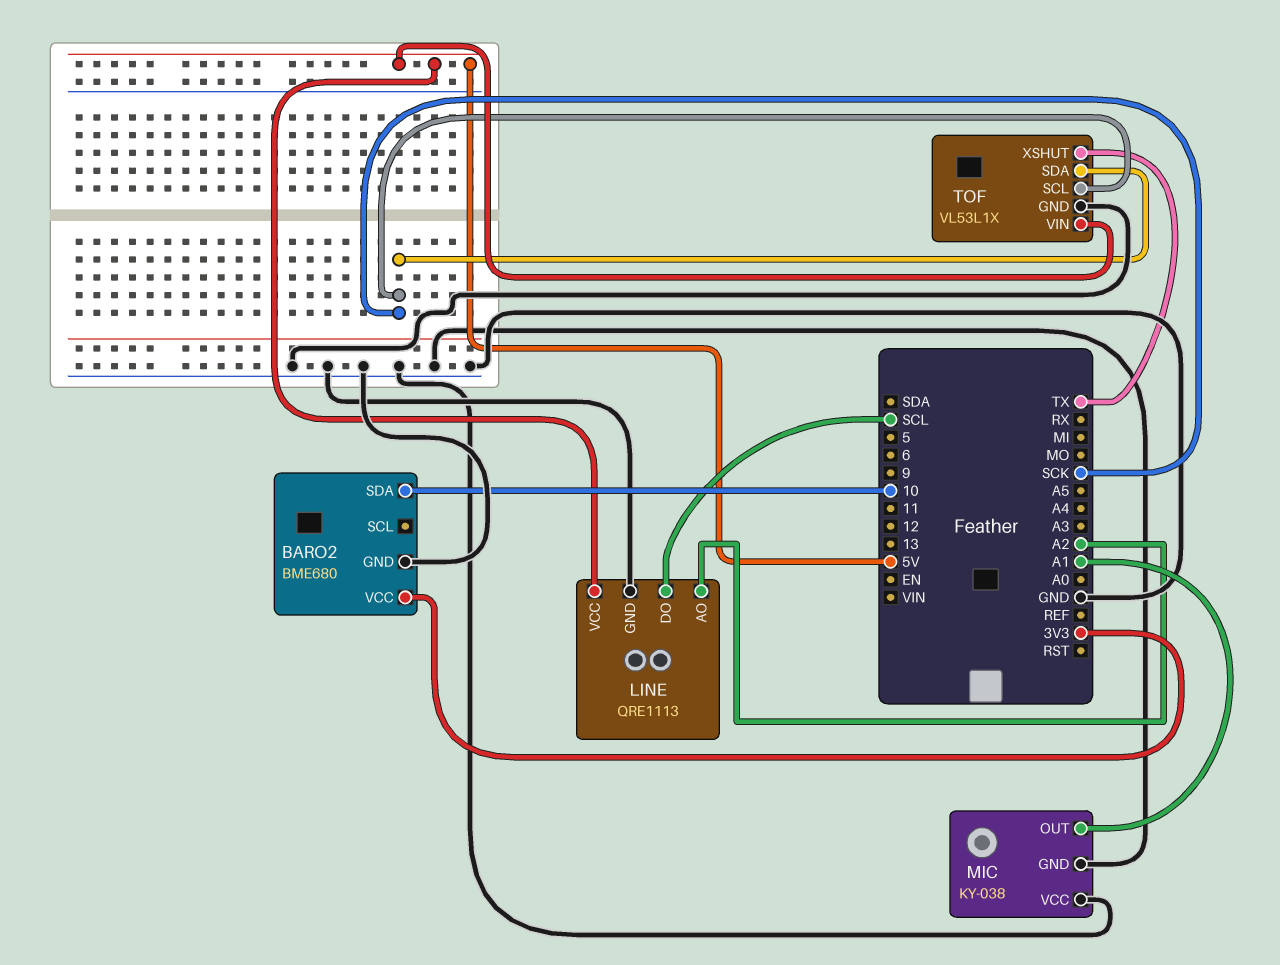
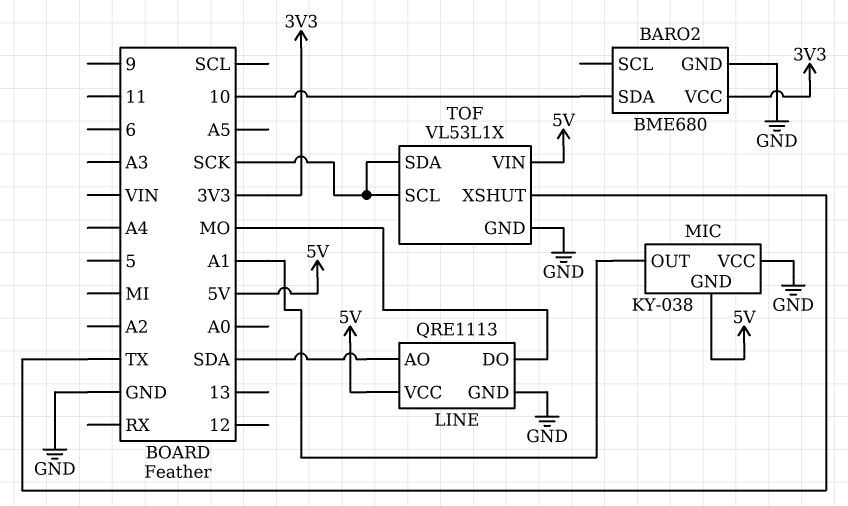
LINE pin AO: A2 -> SDA
LINE pin DO: SCL -> MO
MIC pin GND: GND -> 5V

